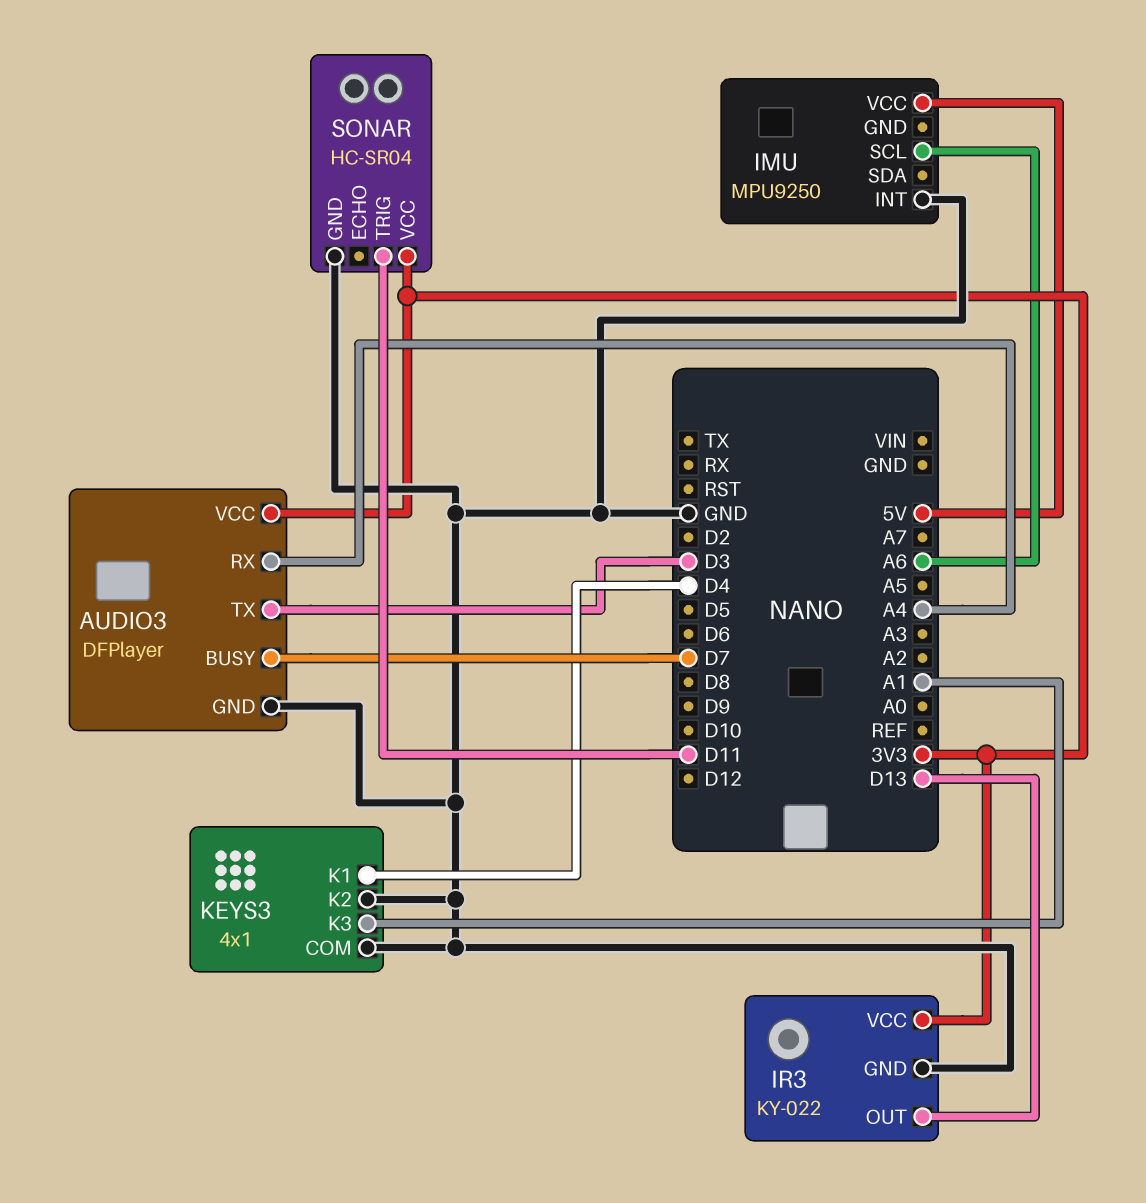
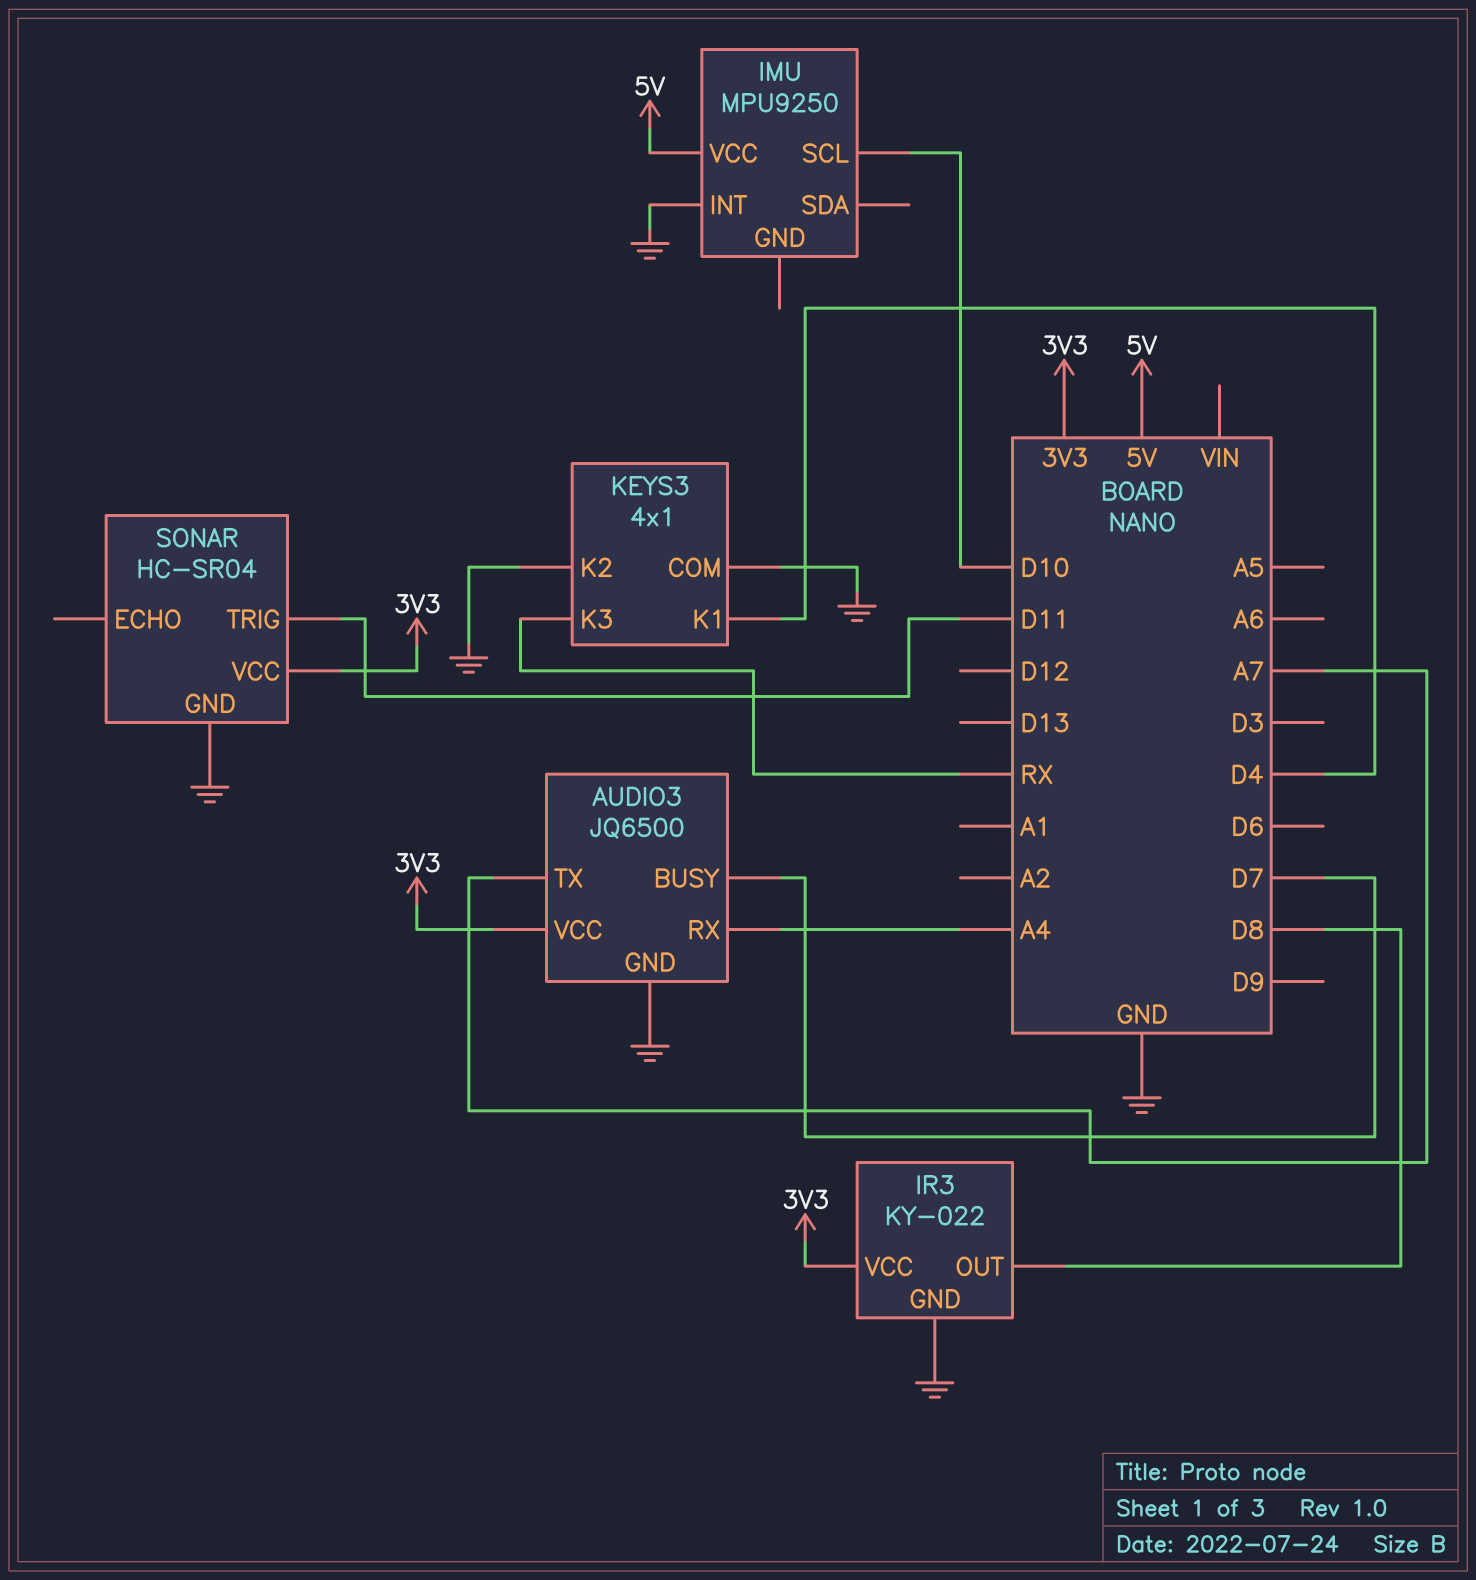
AUDIO3: DFPlayer -> JQ6500
AUDIO3 pin TX: D3 -> A7
IMU pin SCL: A6 -> D10
IR3 pin OUT: D13 -> D8
KEYS3 pin K3: A1 -> RX

